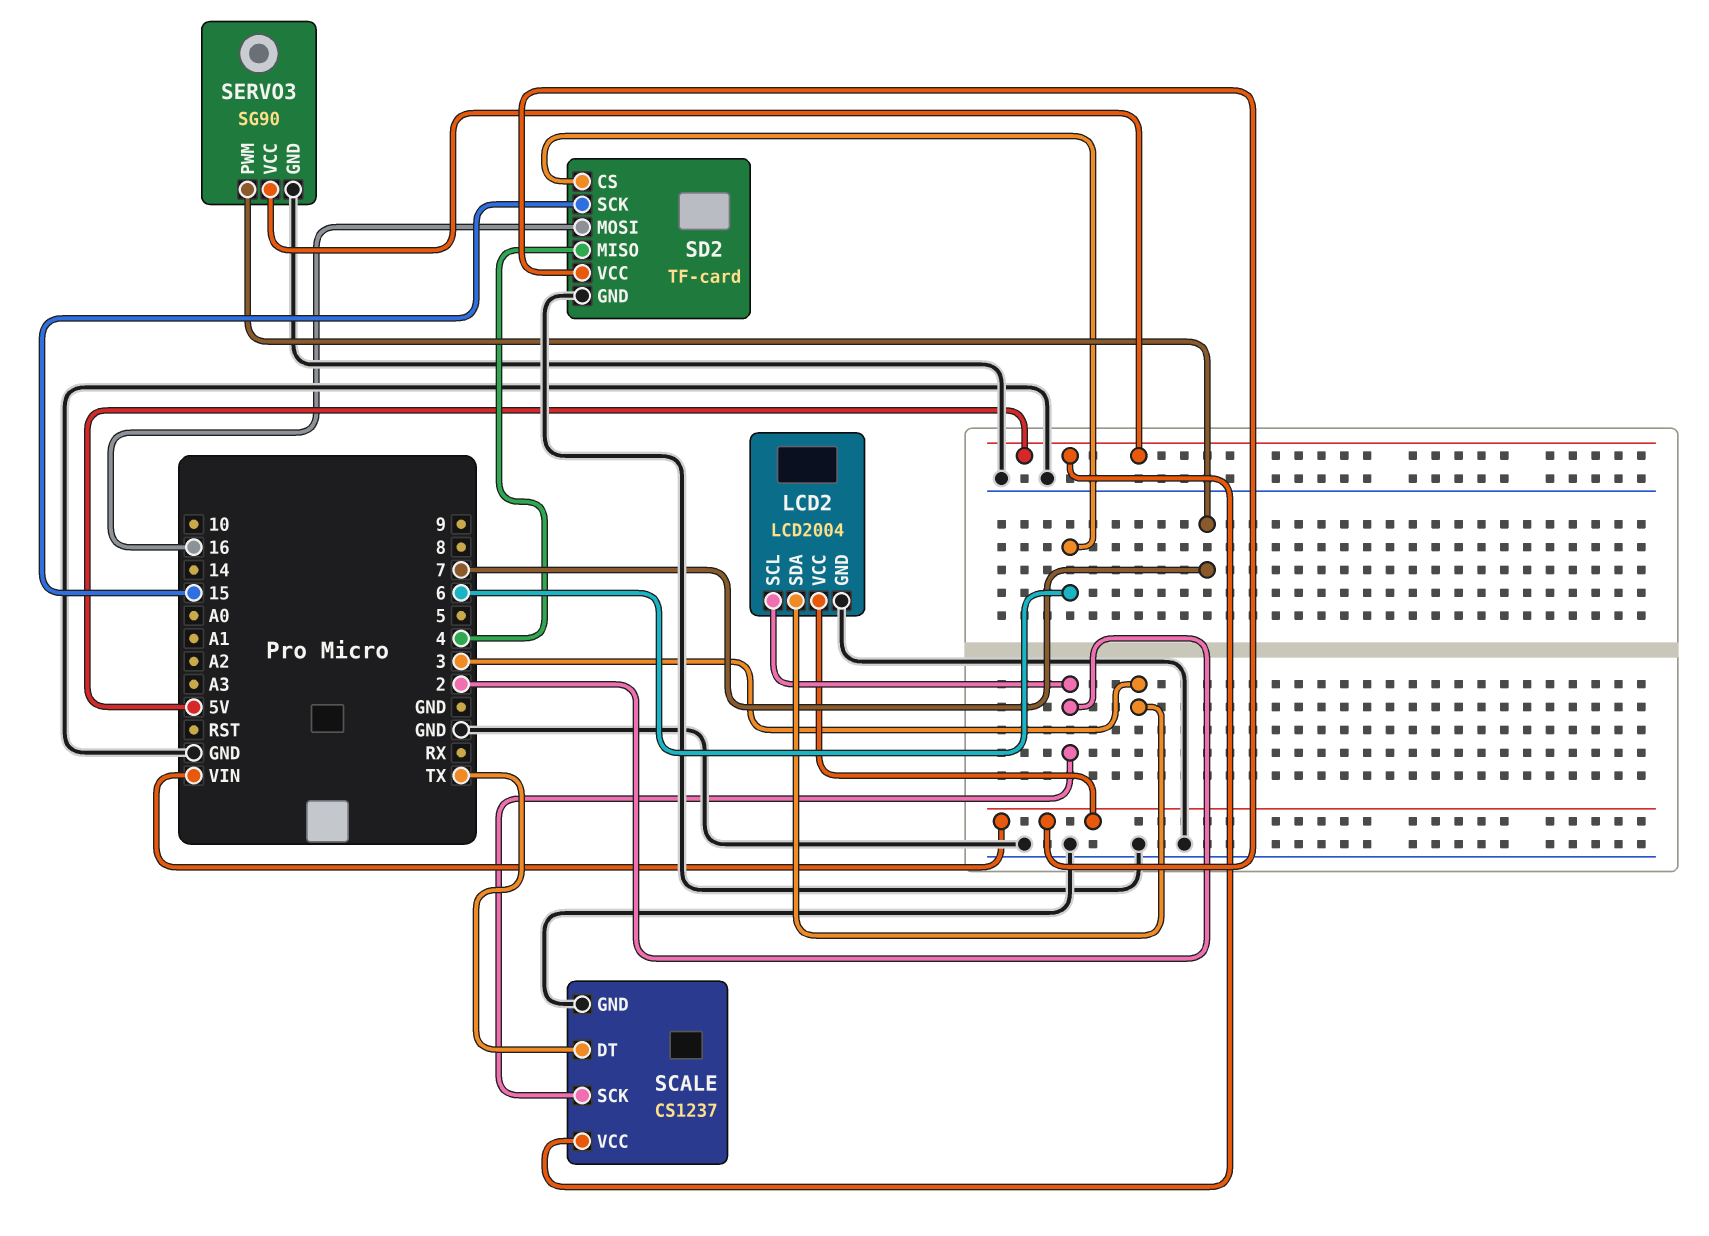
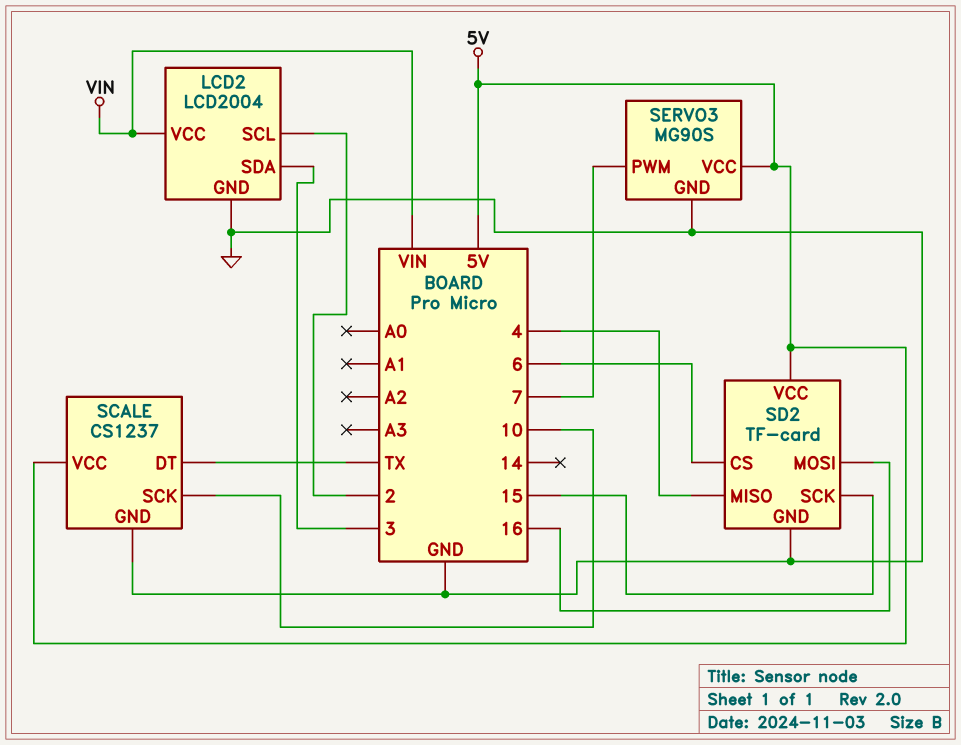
SCALE pin SCK: 2 -> 10
SD2 pin VCC: VIN -> 5V
SERVO3: SG90 -> MG90S

